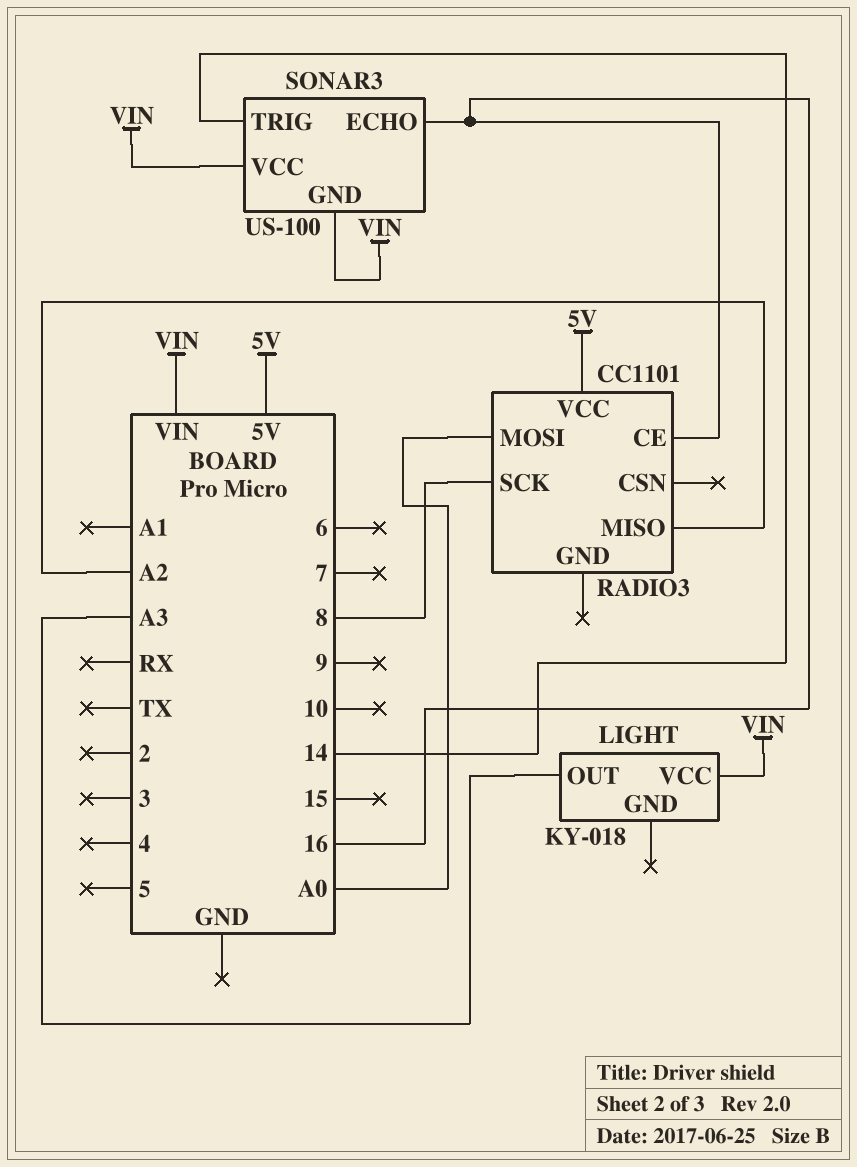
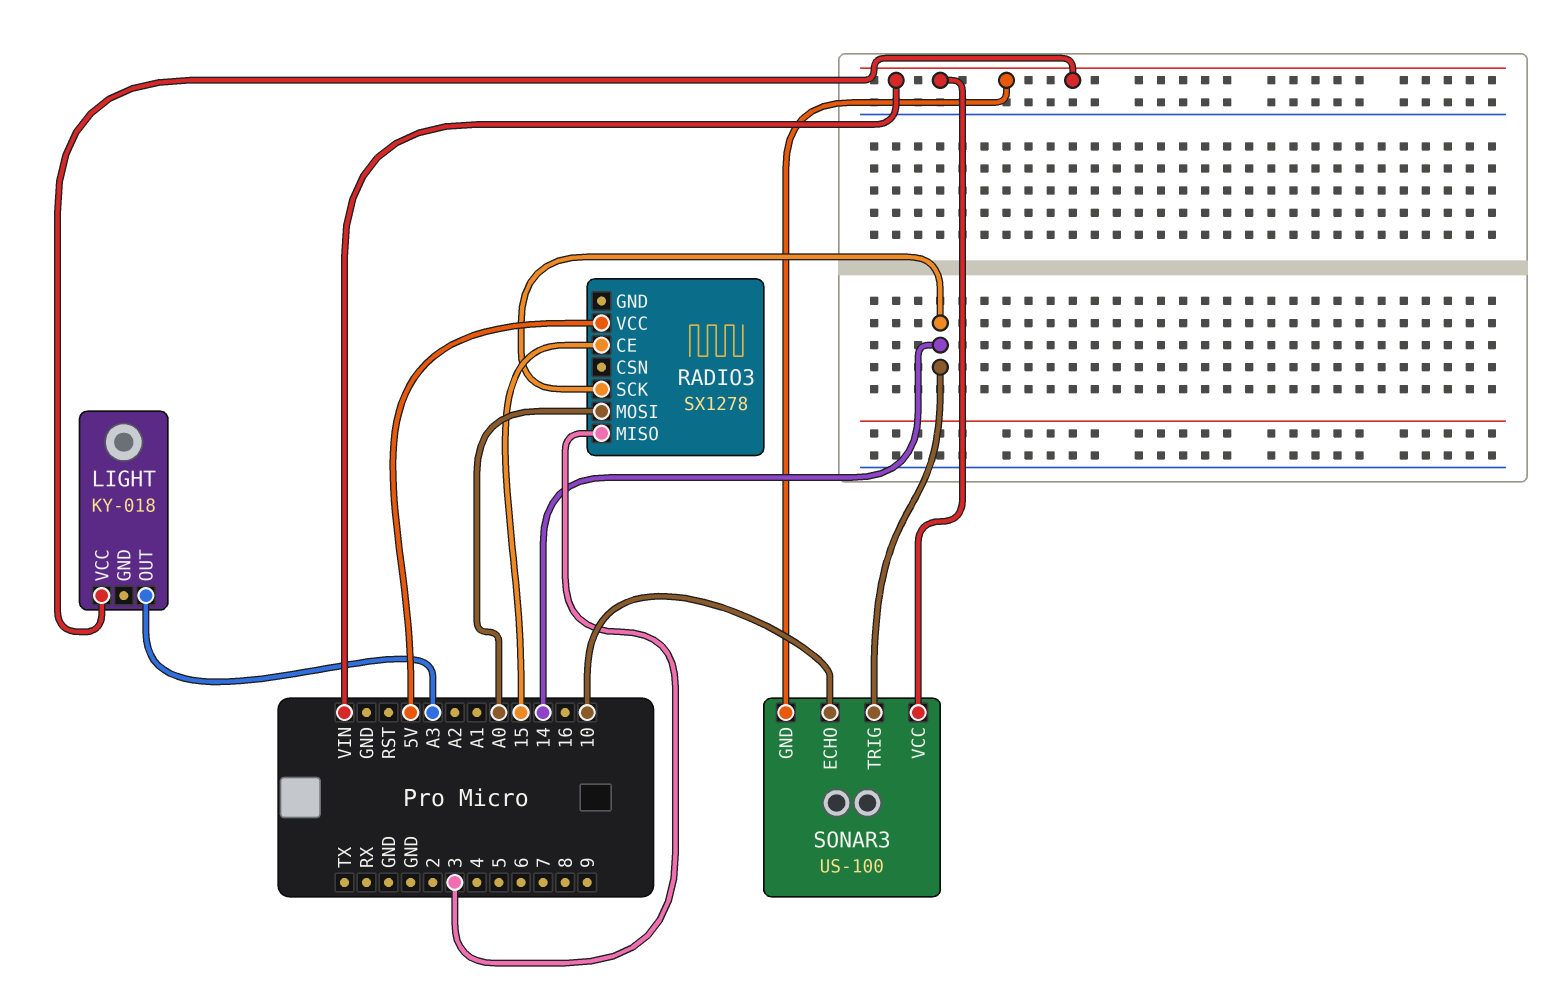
RADIO3: CC1101 -> SX1278
RADIO3 pin CE: 16 -> 15
RADIO3 pin MISO: A2 -> 3
RADIO3 pin SCK: 8 -> 14
SONAR3 pin ECHO: 16 -> 10

